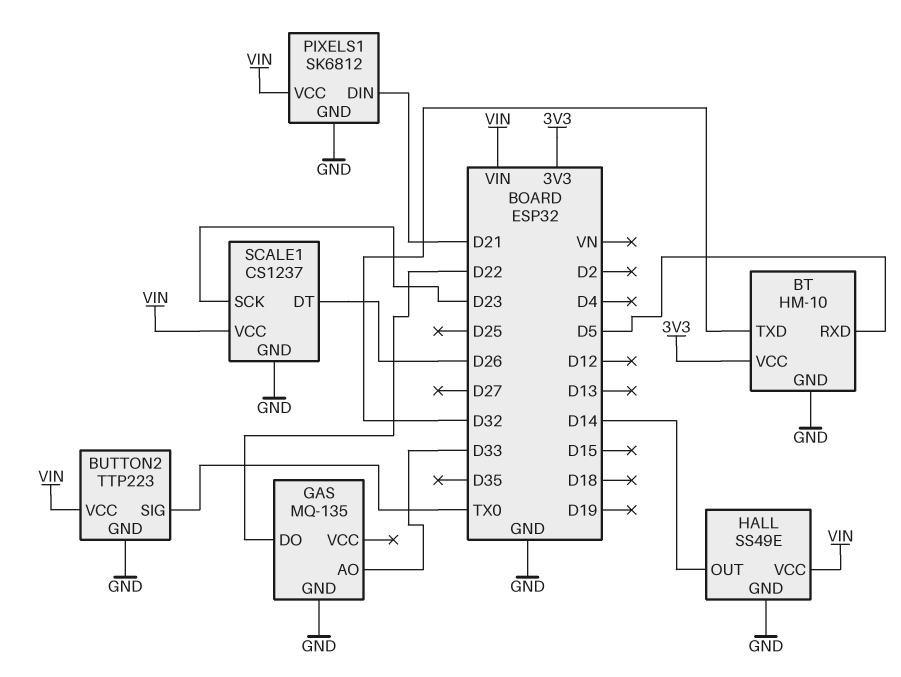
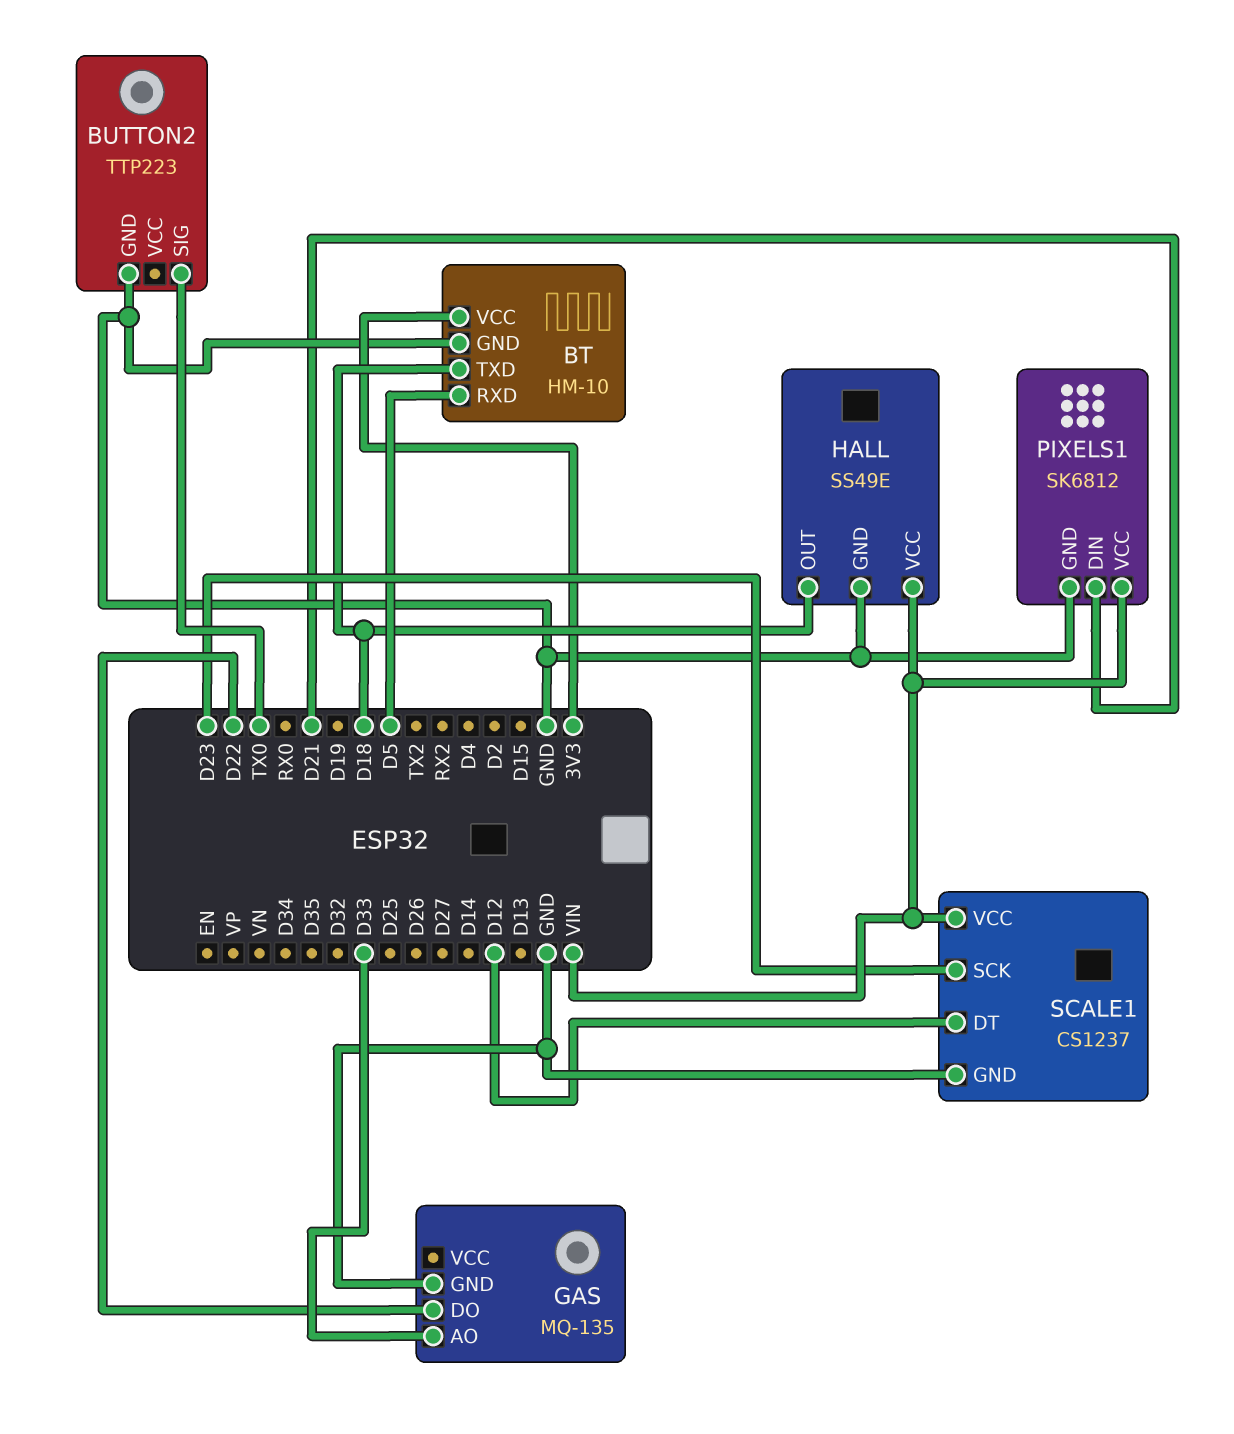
BT pin TXD: D32 -> D18
BUTTON2 pin VCC: VIN -> none
HALL pin OUT: D14 -> D18
SCALE1 pin DT: D26 -> D12

